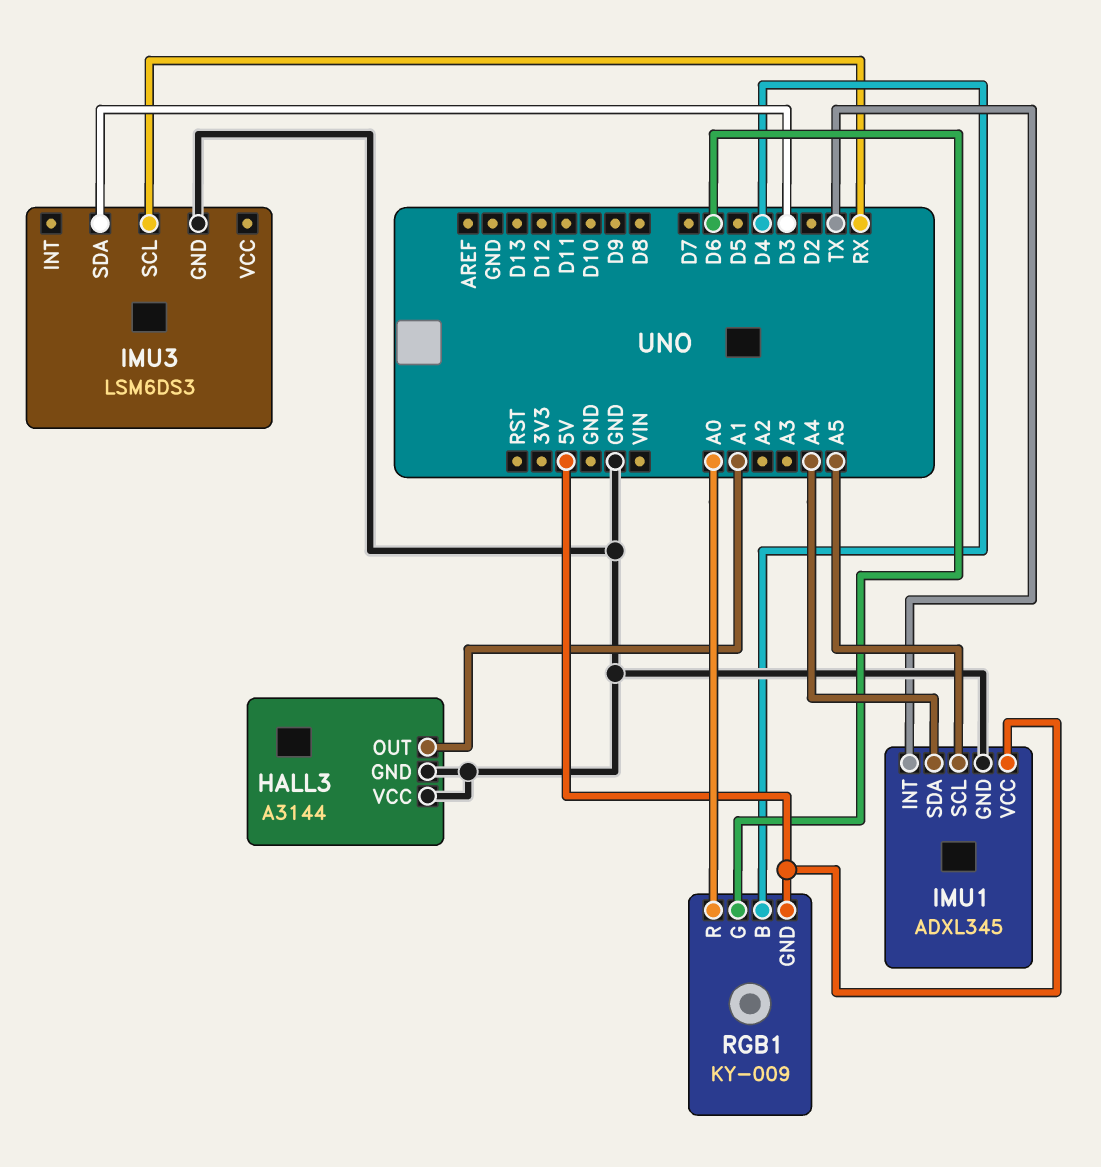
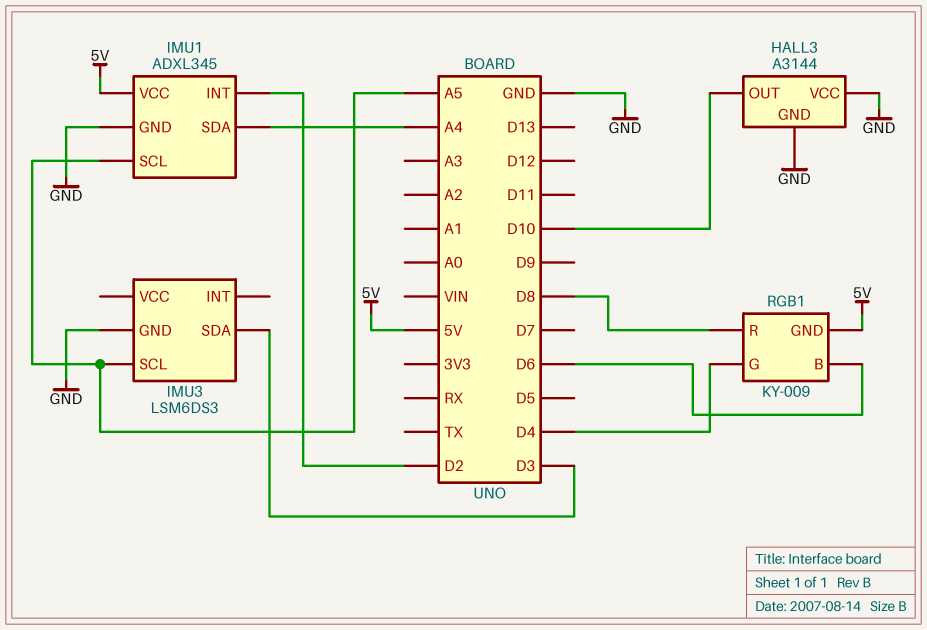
HALL3 pin OUT: A1 -> D10
IMU1 pin INT: TX -> D2
IMU3 pin SCL: RX -> A5
RGB1 pin B: D4 -> D6
RGB1 pin G: D6 -> D4
RGB1 pin R: A0 -> D8

